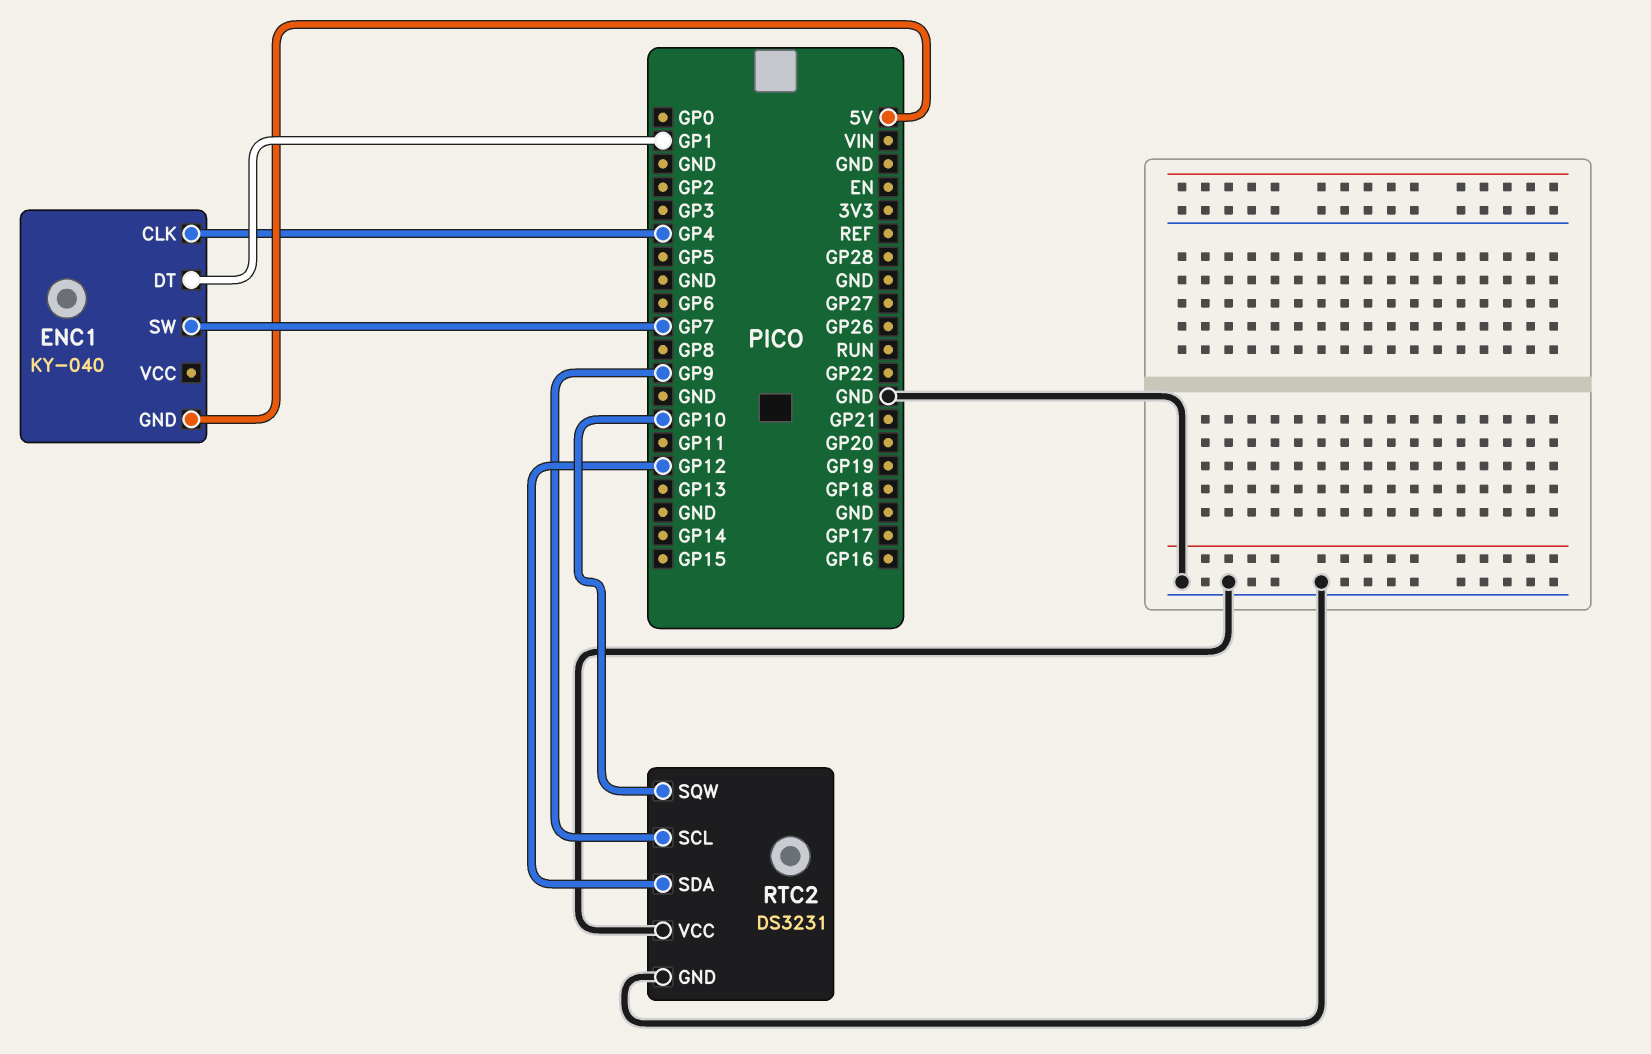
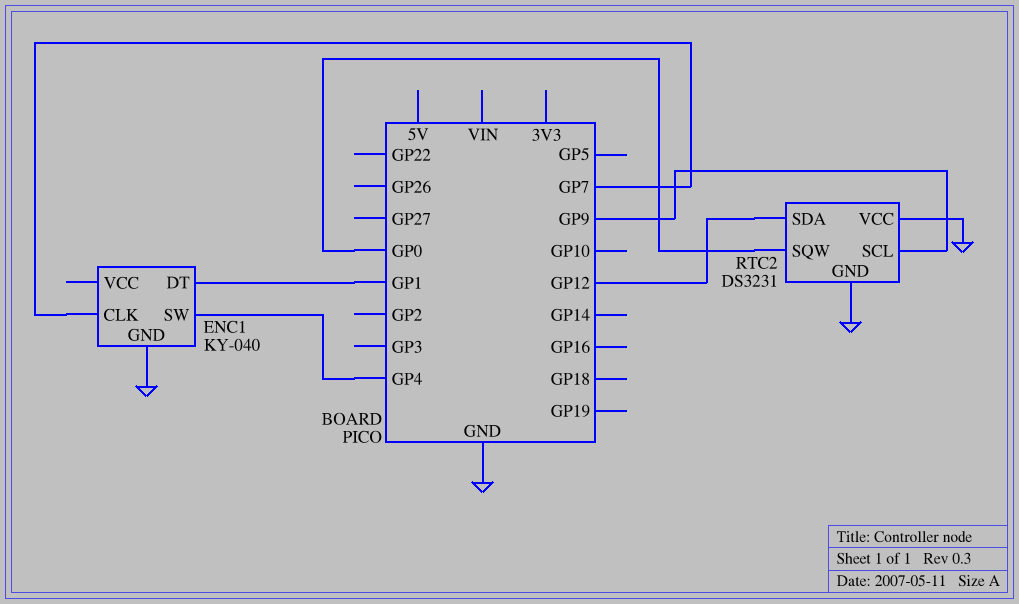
ENC1 pin CLK: GP4 -> GP7
ENC1 pin GND: 5V -> GND
ENC1 pin SW: GP7 -> GP4
RTC2 pin SQW: GP10 -> GP0

